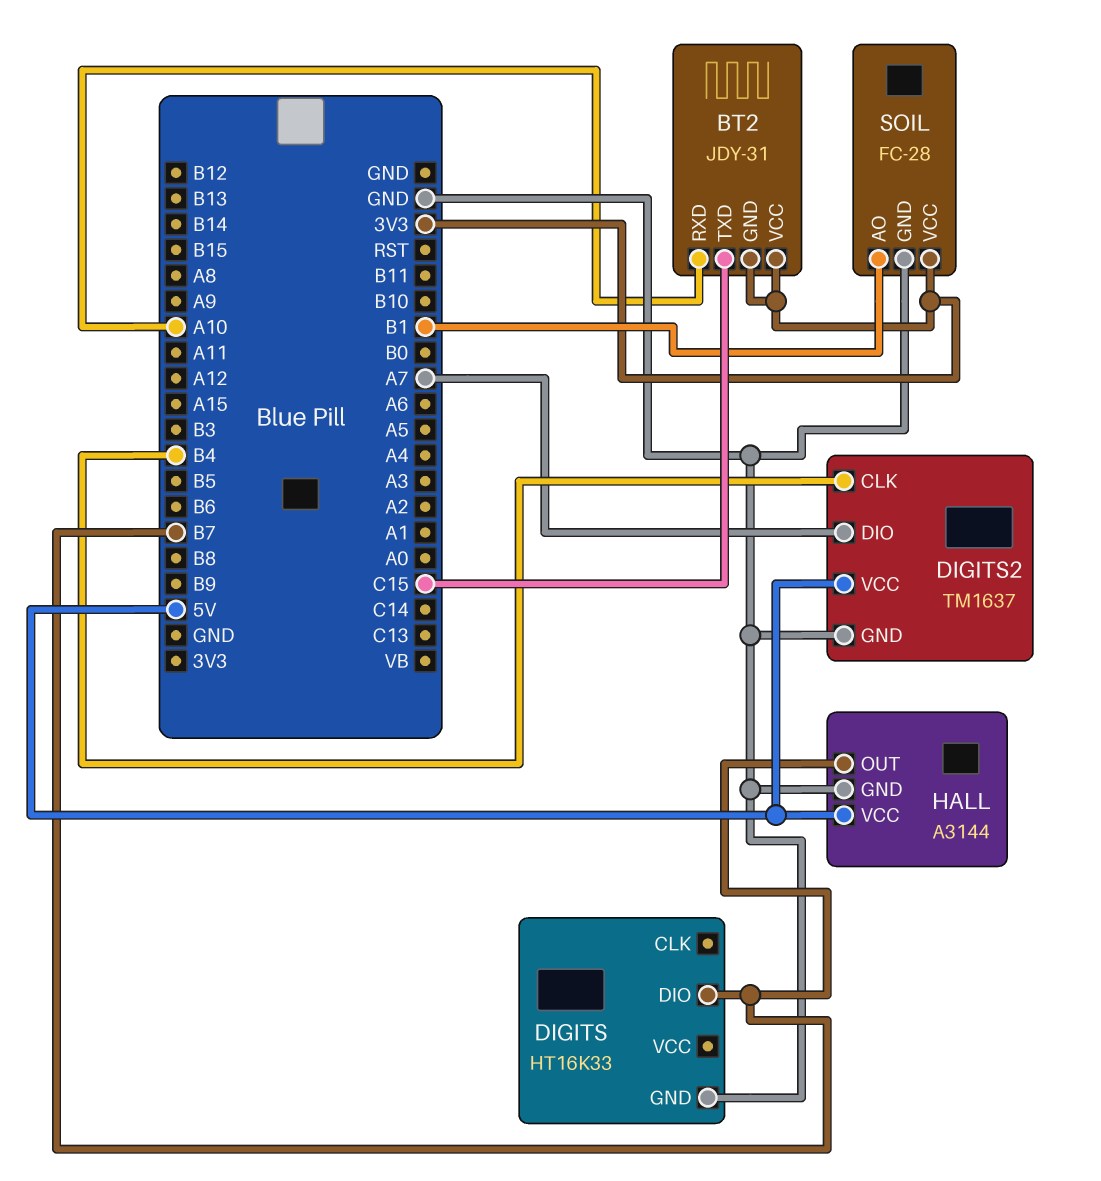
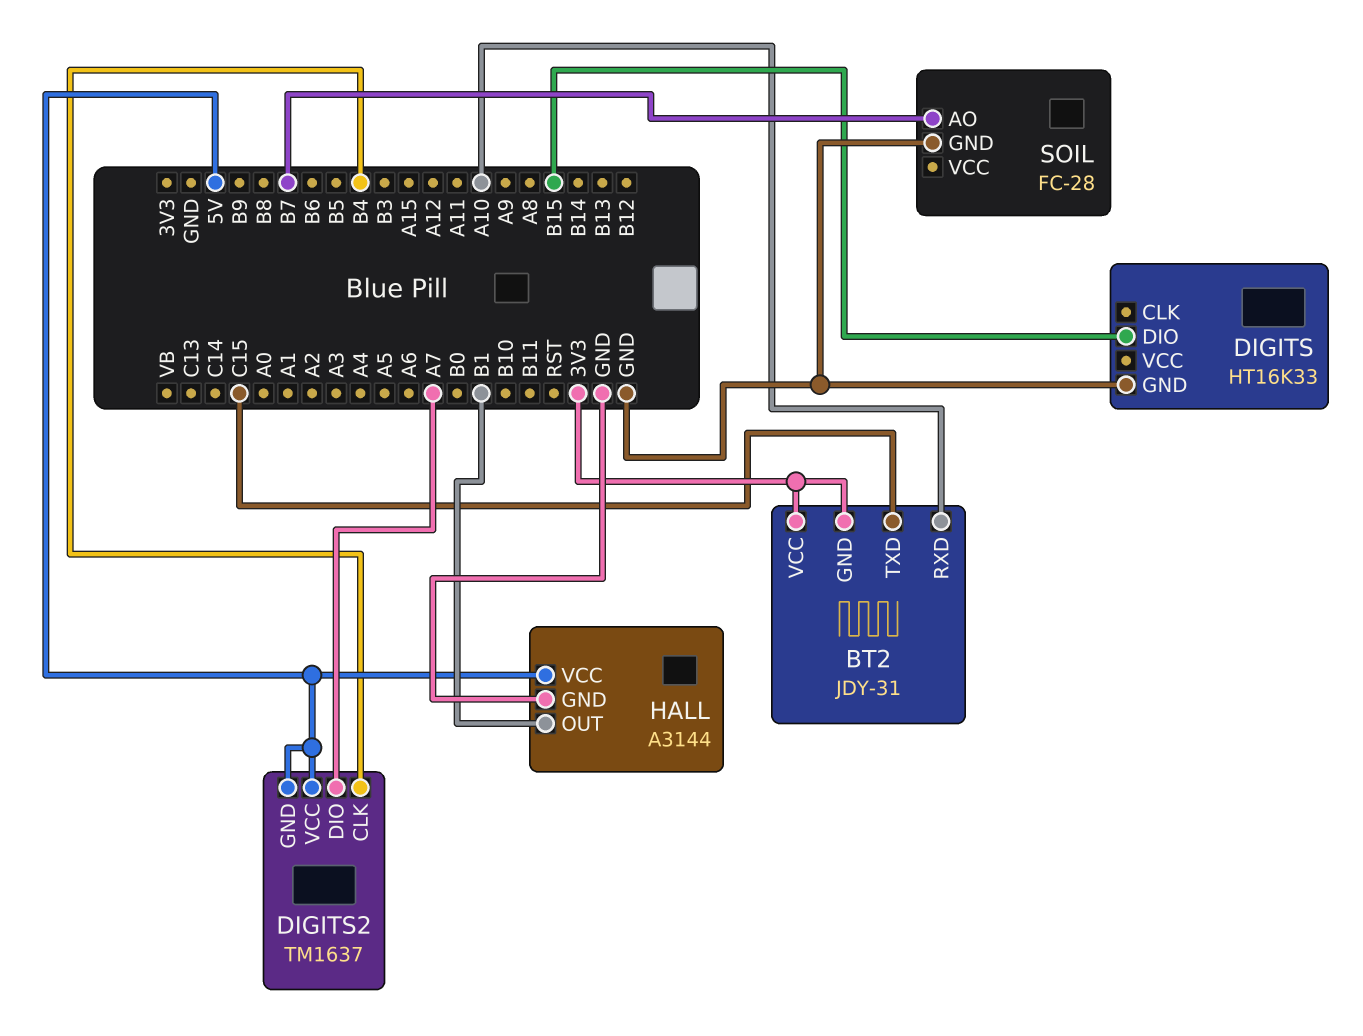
DIGITS pin DIO: B7 -> B15
DIGITS2 pin GND: GND -> 5V
HALL pin OUT: B7 -> B1
SOIL pin AO: B1 -> B7
SOIL pin VCC: 3V3 -> none

